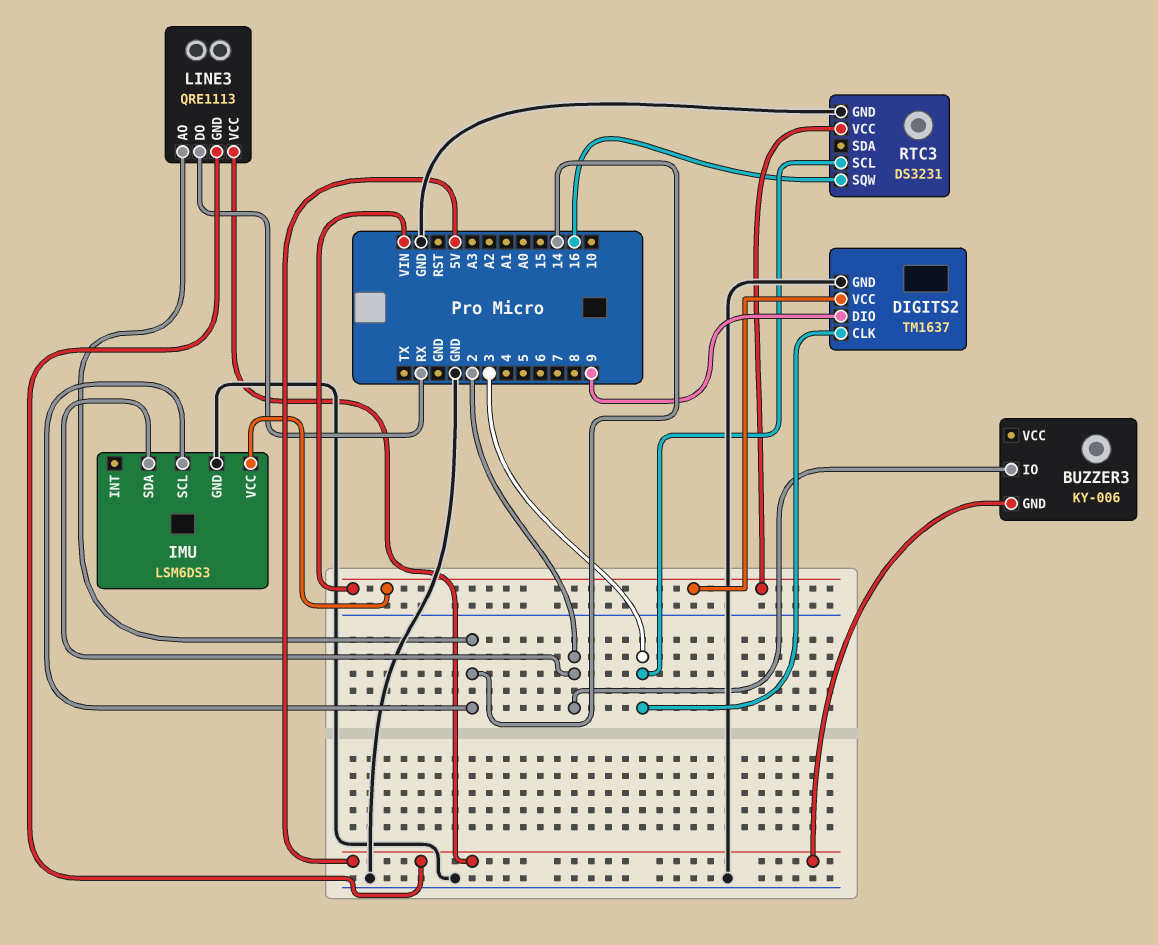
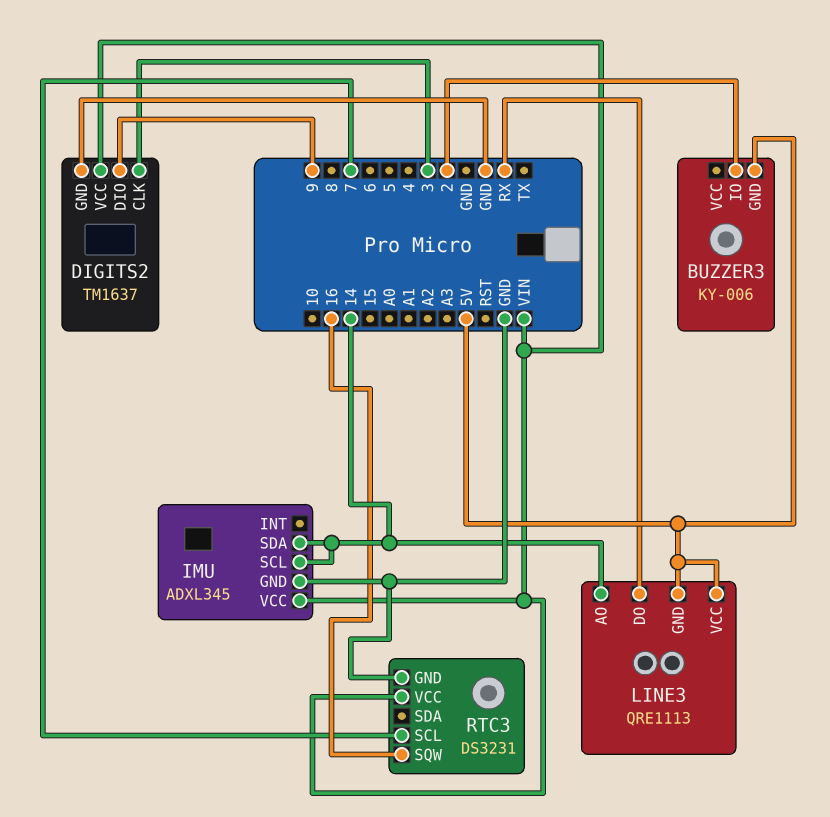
IMU: LSM6DS3 -> ADXL345
IMU pin SDA: 2 -> 14
RTC3 pin SCL: 3 -> 7

